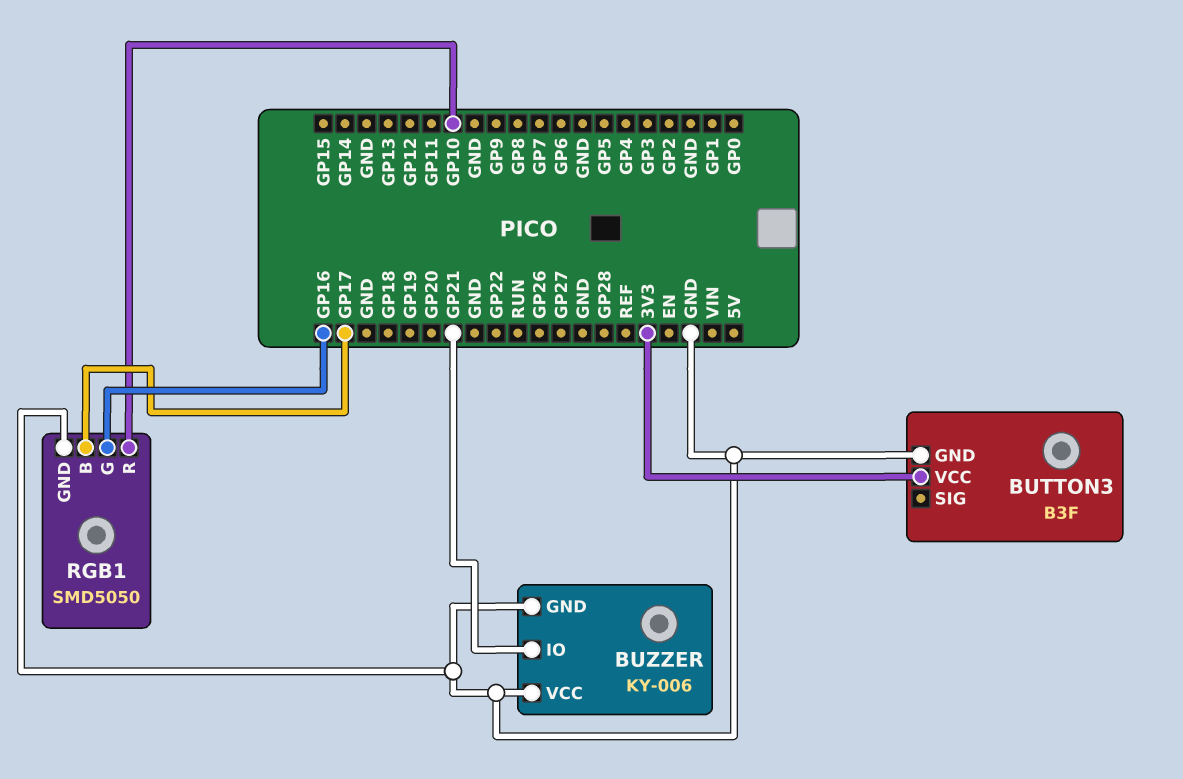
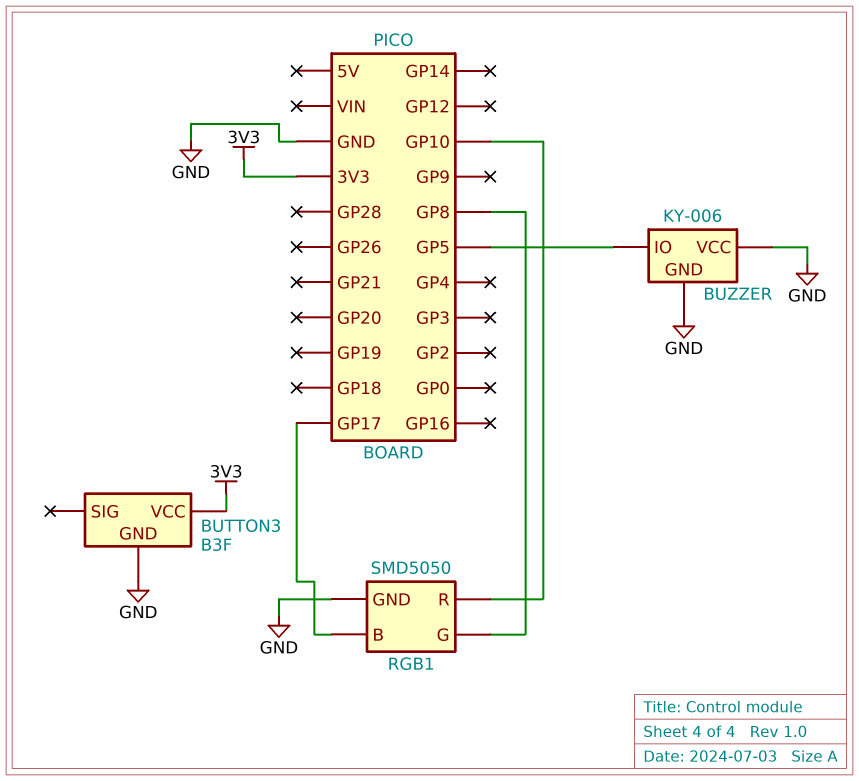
BUZZER pin IO: GP21 -> GP5
RGB1 pin G: GP16 -> GP8

